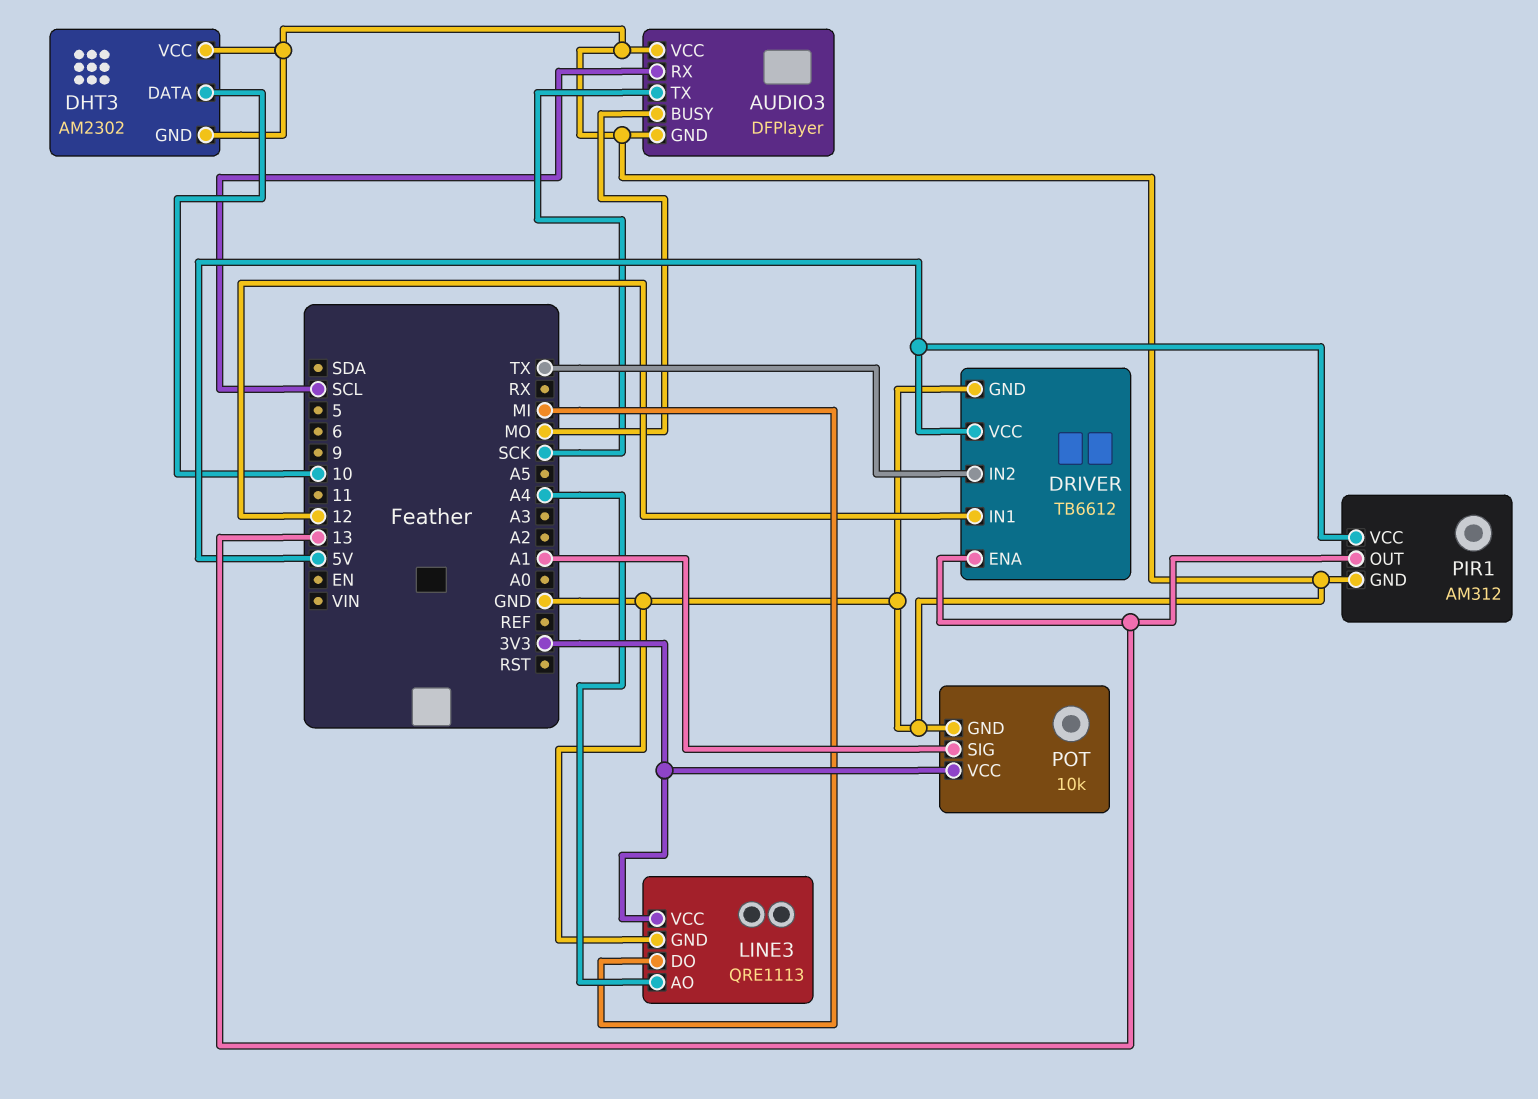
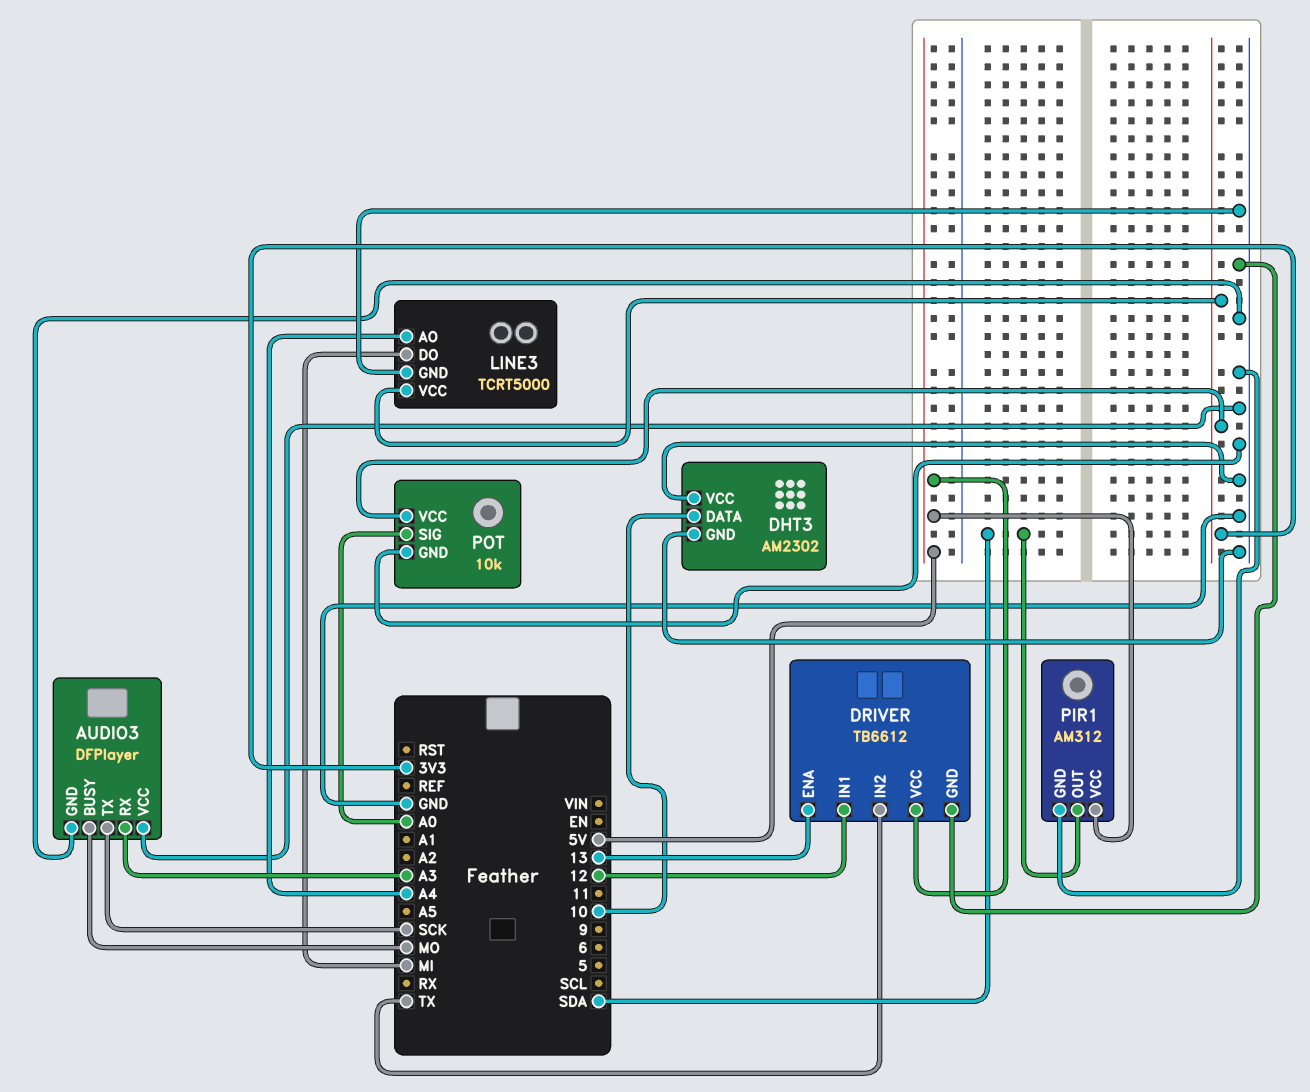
AUDIO3 pin RX: SCL -> A3
LINE3: QRE1113 -> TCRT5000
PIR1 pin OUT: 13 -> SDA
POT pin SIG: A1 -> A0

